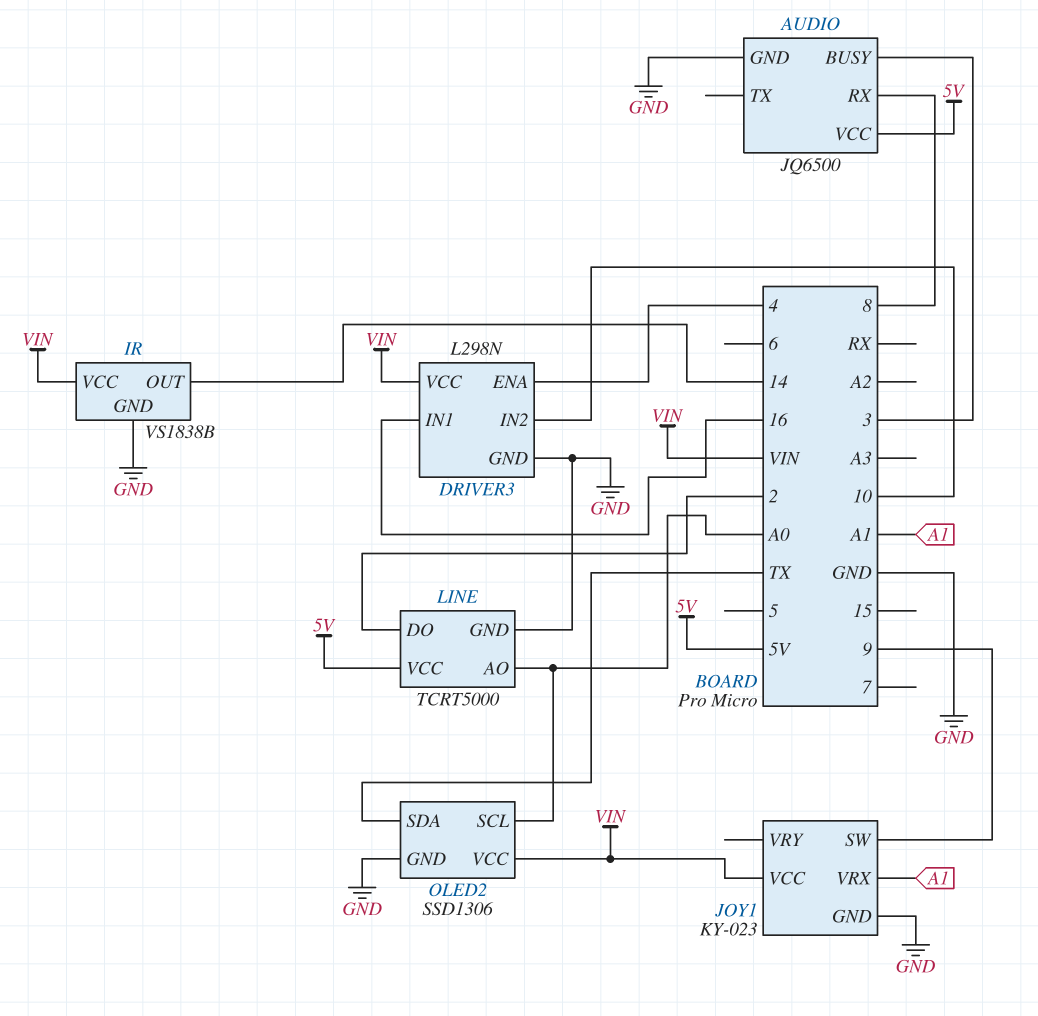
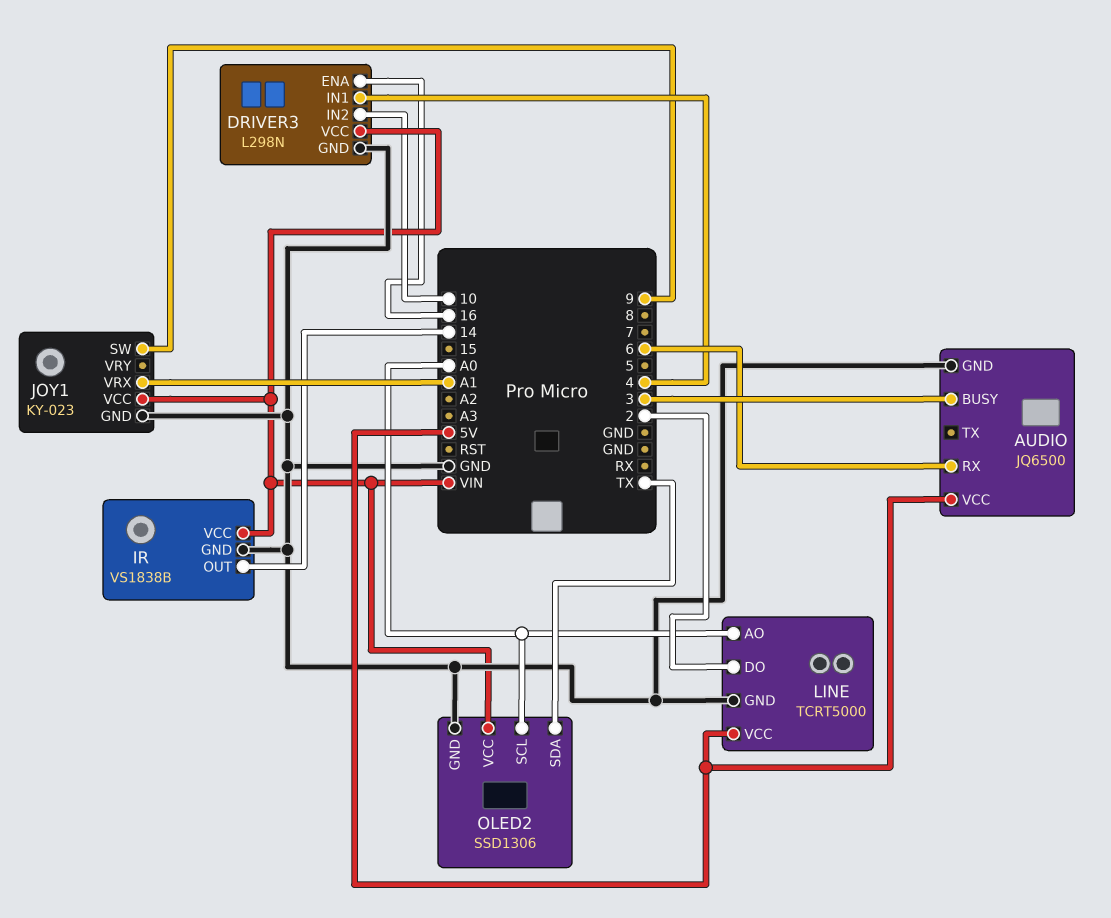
AUDIO pin RX: 8 -> 6
DRIVER3 pin ENA: 4 -> 16
DRIVER3 pin IN1: 16 -> 4

